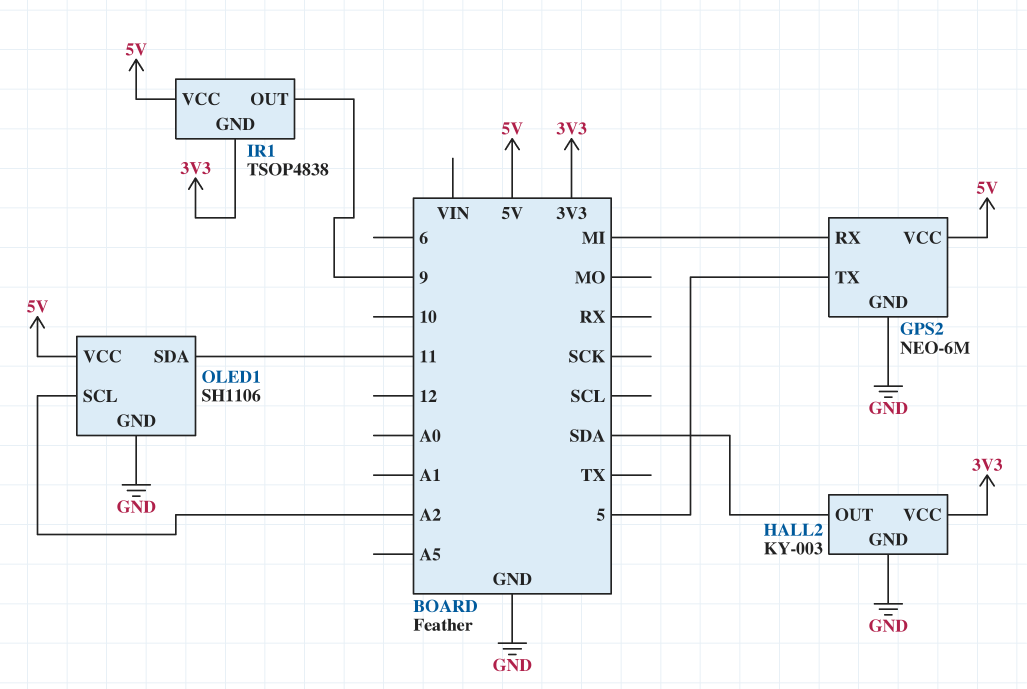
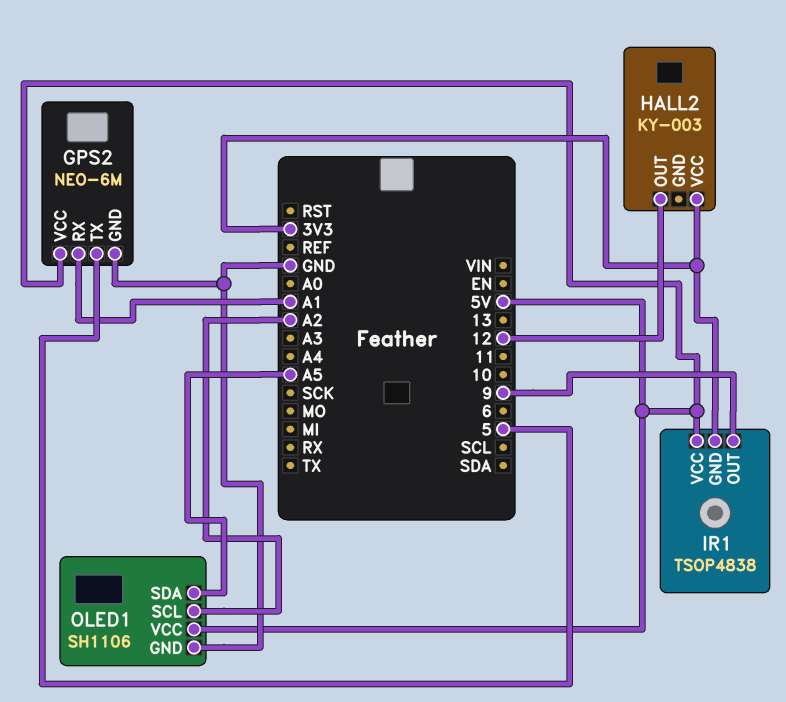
GPS2 pin RX: MI -> A1
HALL2 pin GND: GND -> none
HALL2 pin OUT: SDA -> 12
OLED1 pin SDA: 11 -> A5

